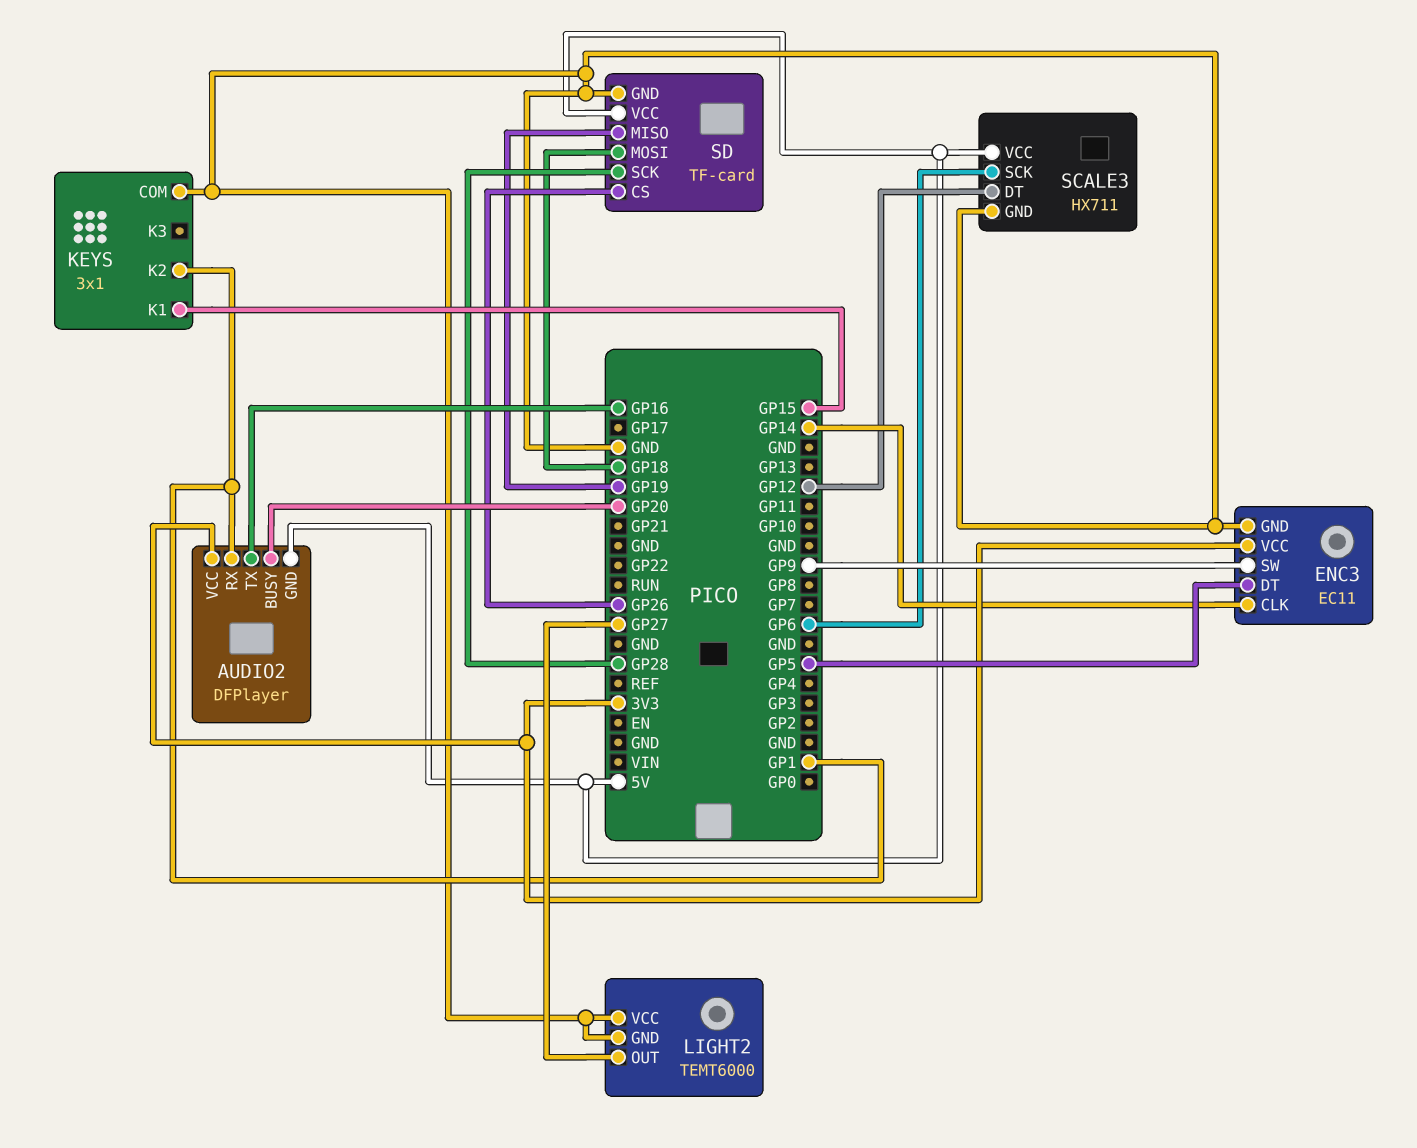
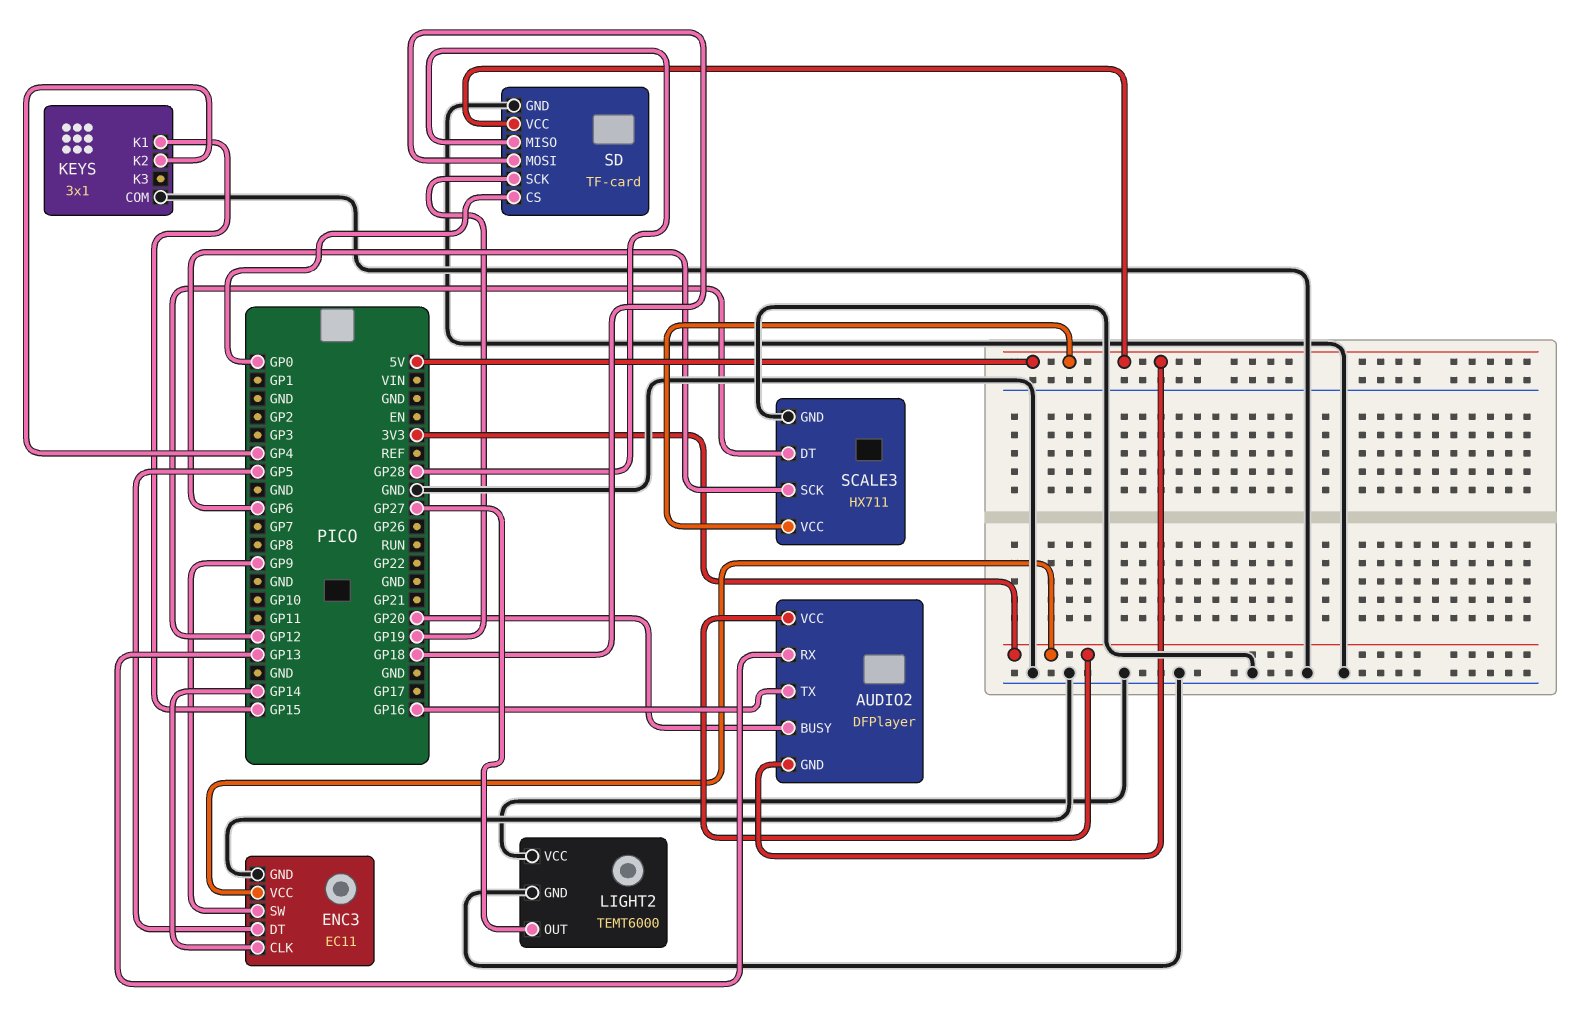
AUDIO2 pin RX: GP1 -> GP13
KEYS pin K2: GP1 -> GP4
SD pin CS: GP26 -> GP0
SD pin MISO: GP19 -> GP28
SD pin SCK: GP28 -> GP19

